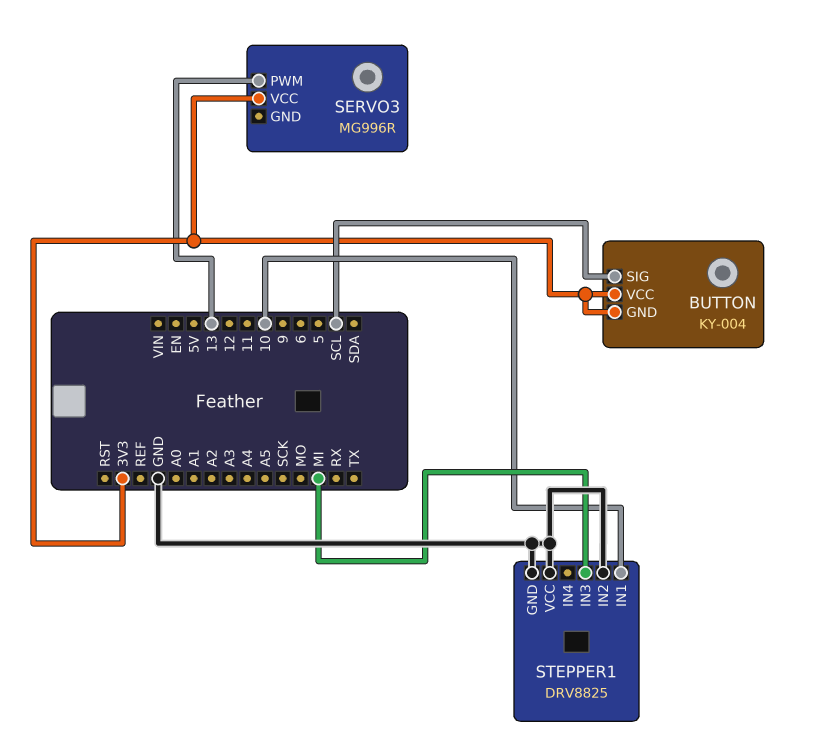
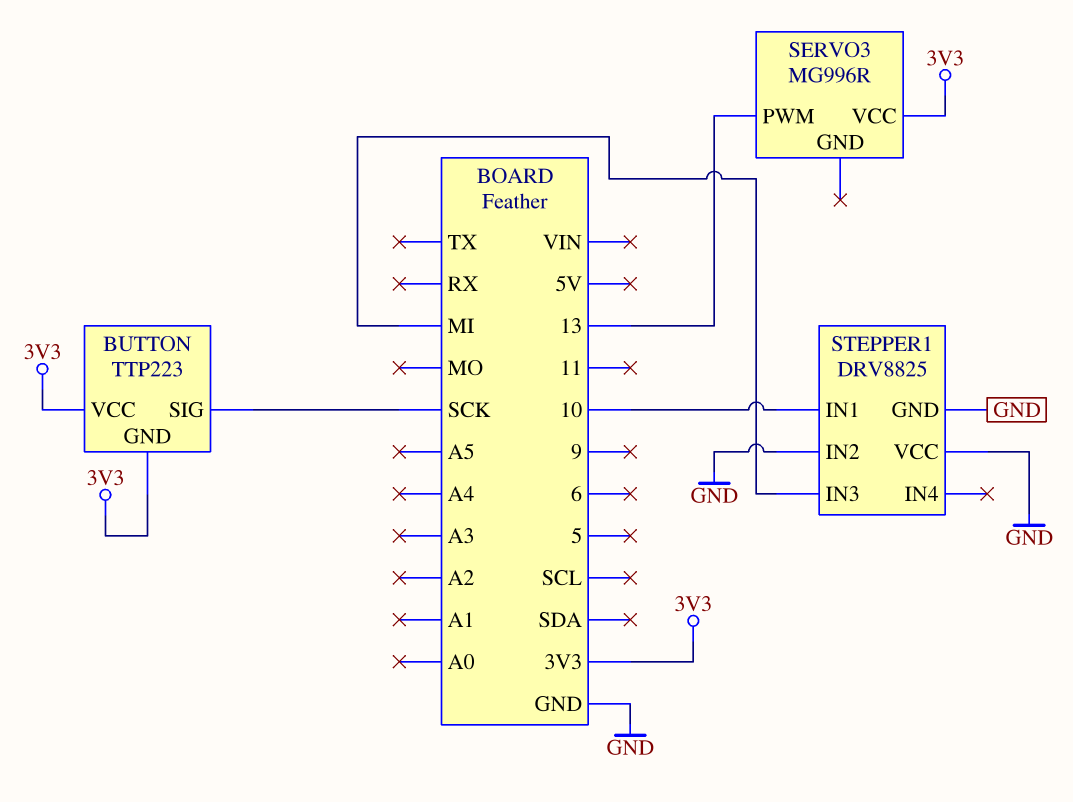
BUTTON: KY-004 -> TTP223
BUTTON pin SIG: SCL -> SCK

